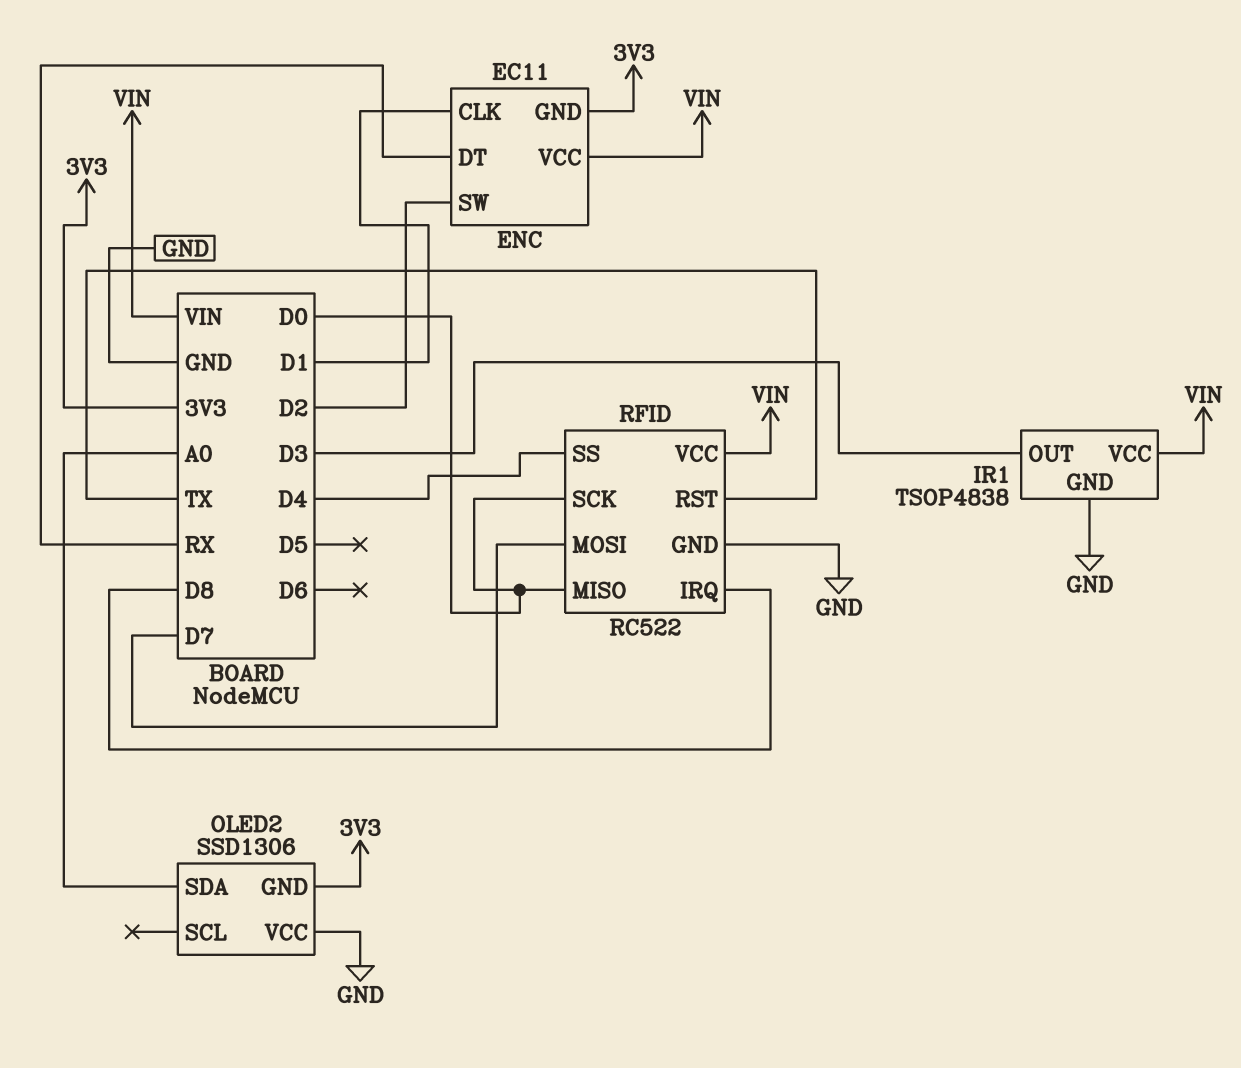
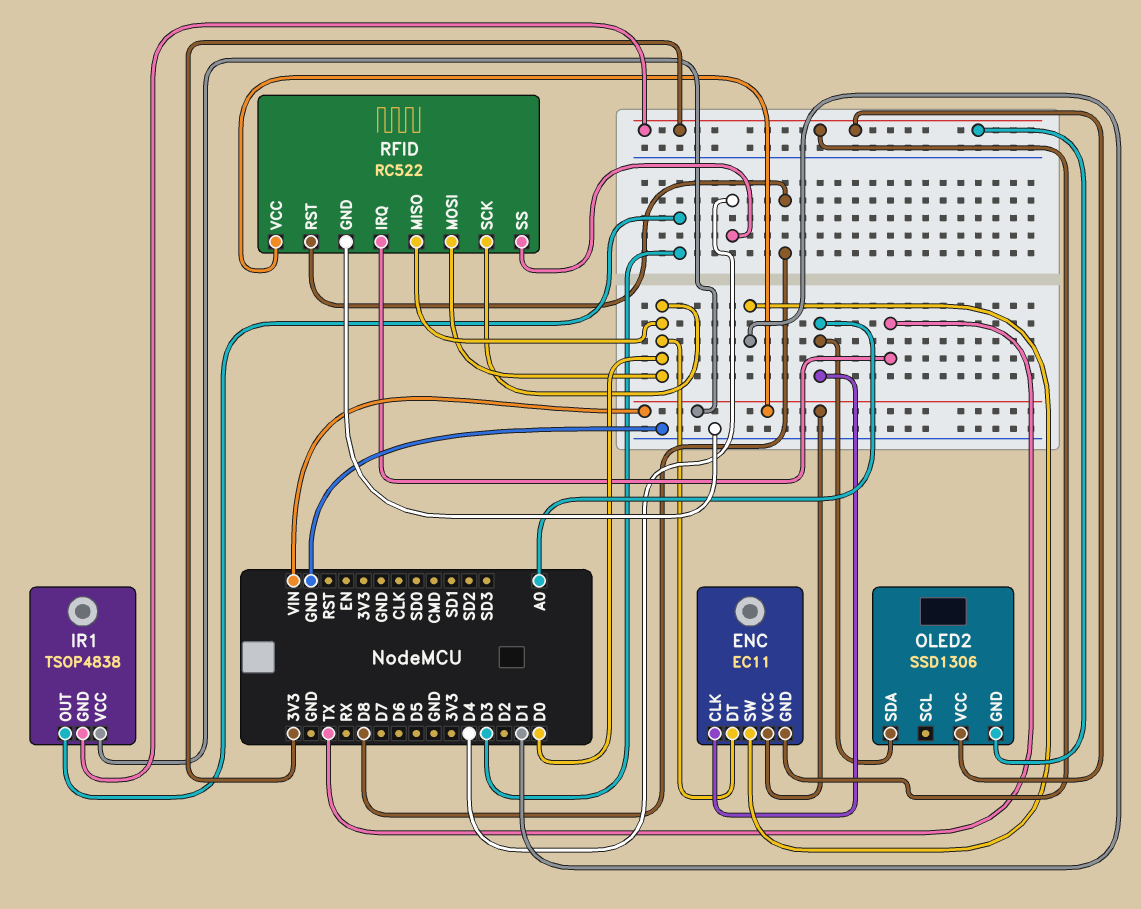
ENC pin CLK: D1 -> A0
ENC pin DT: RX -> D0
ENC pin SW: D2 -> D1
IR1 pin GND: GND -> 3V3
OLED2 pin VCC: GND -> 3V3
RFID pin IRQ: D8 -> TX
RFID pin MOSI: D7 -> D0
RFID pin RST: TX -> D8

